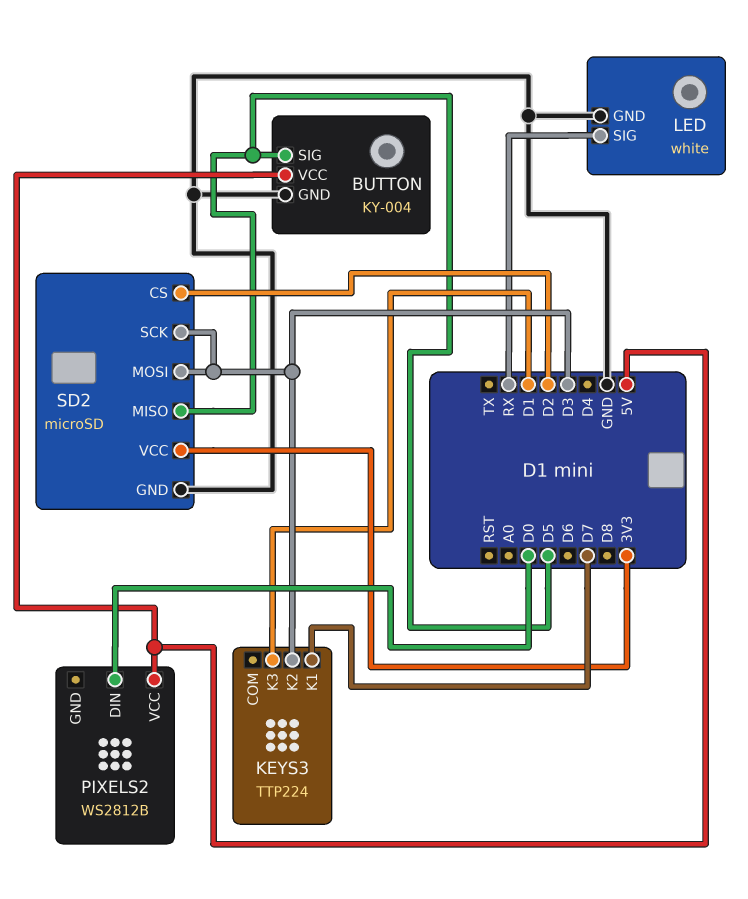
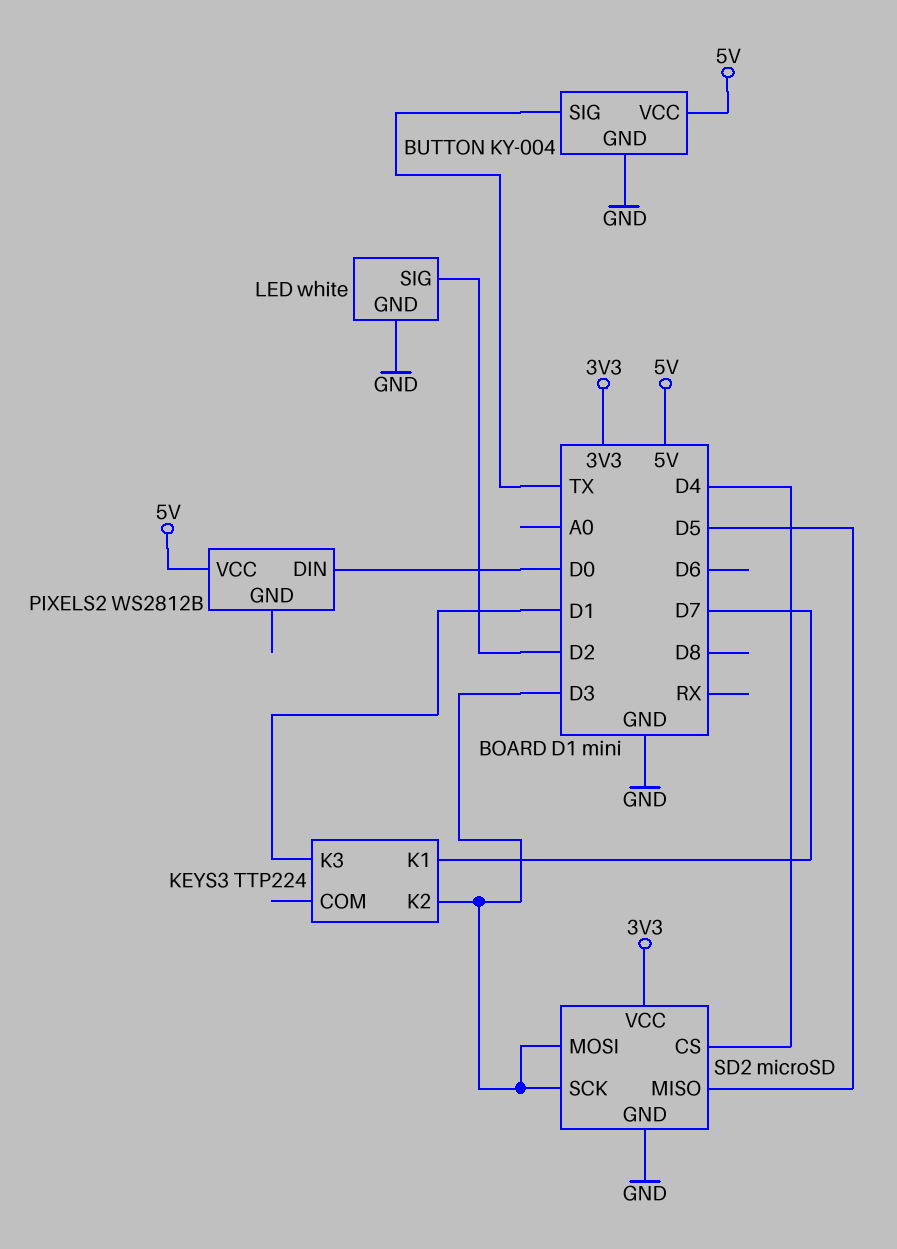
BUTTON pin SIG: D5 -> TX
LED pin SIG: RX -> D2
SD2 pin CS: D2 -> D4

